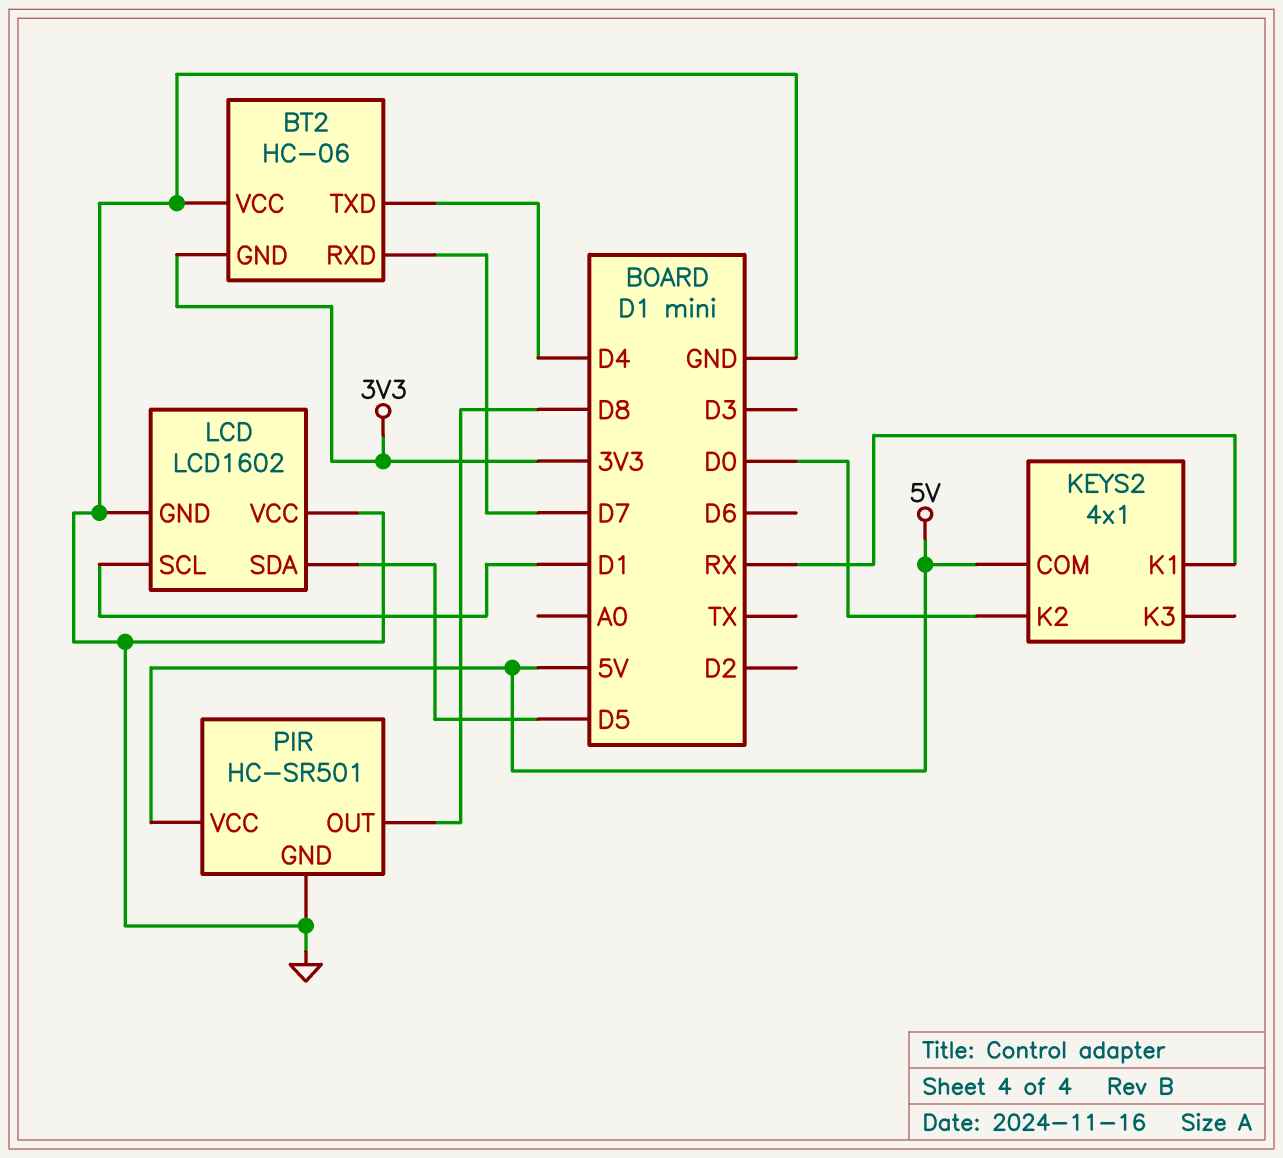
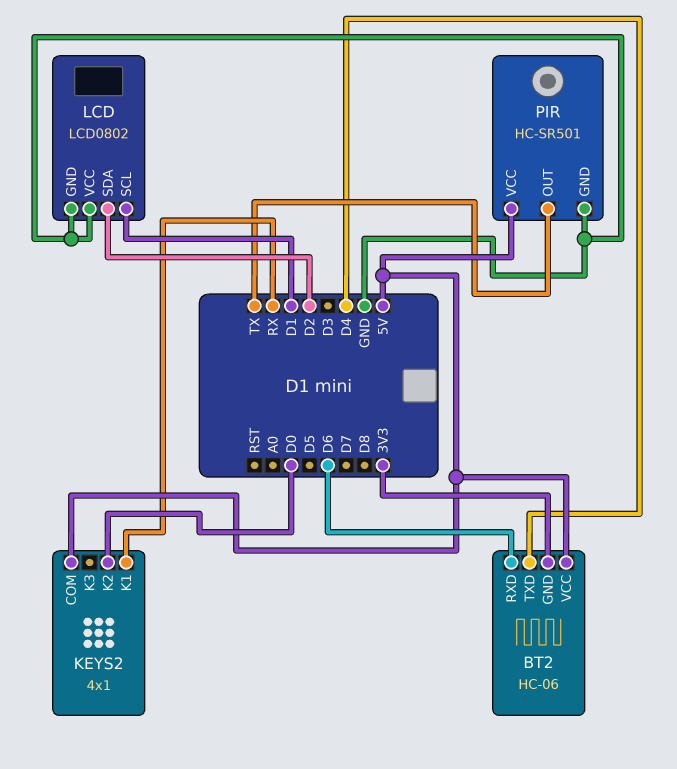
BT2 pin RXD: D7 -> D6
BT2 pin VCC: GND -> 5V
LCD: LCD1602 -> LCD0802
LCD pin SDA: D5 -> D2
PIR pin OUT: D8 -> TX

